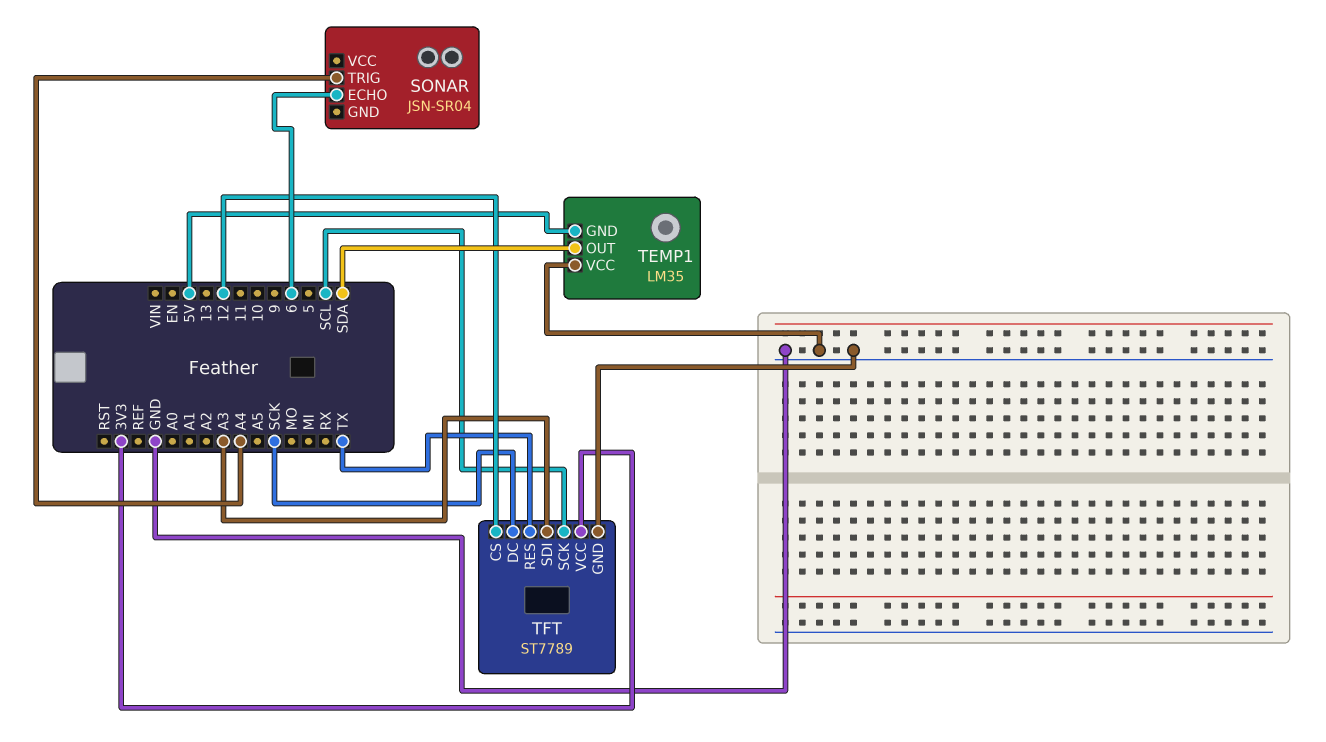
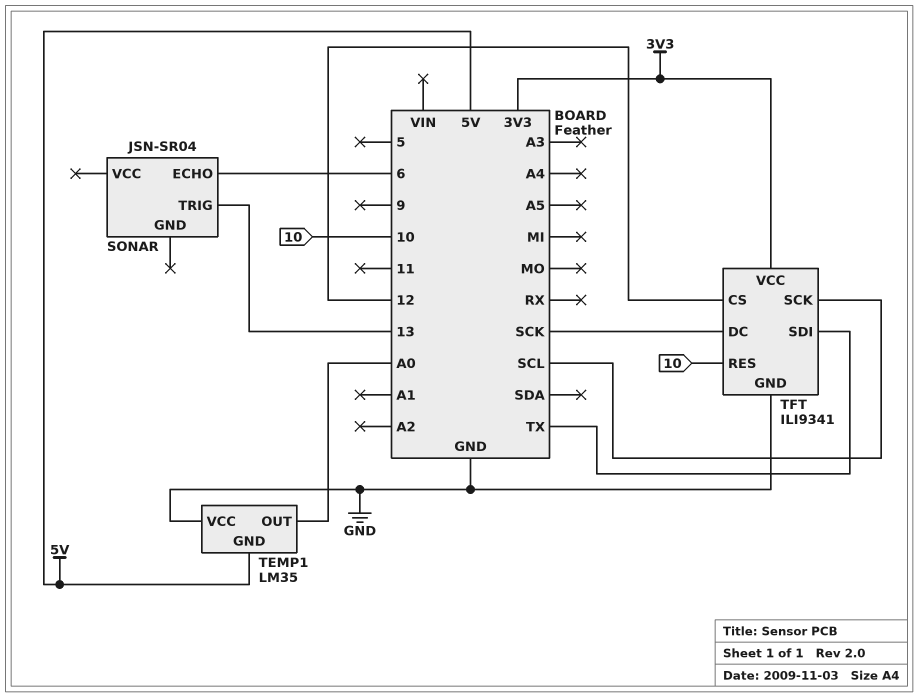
SONAR pin TRIG: A4 -> 13
TEMP1 pin OUT: SDA -> A0
TFT: ST7789 -> ILI9341
TFT pin RES: TX -> 10
TFT pin SDI: A3 -> TX

